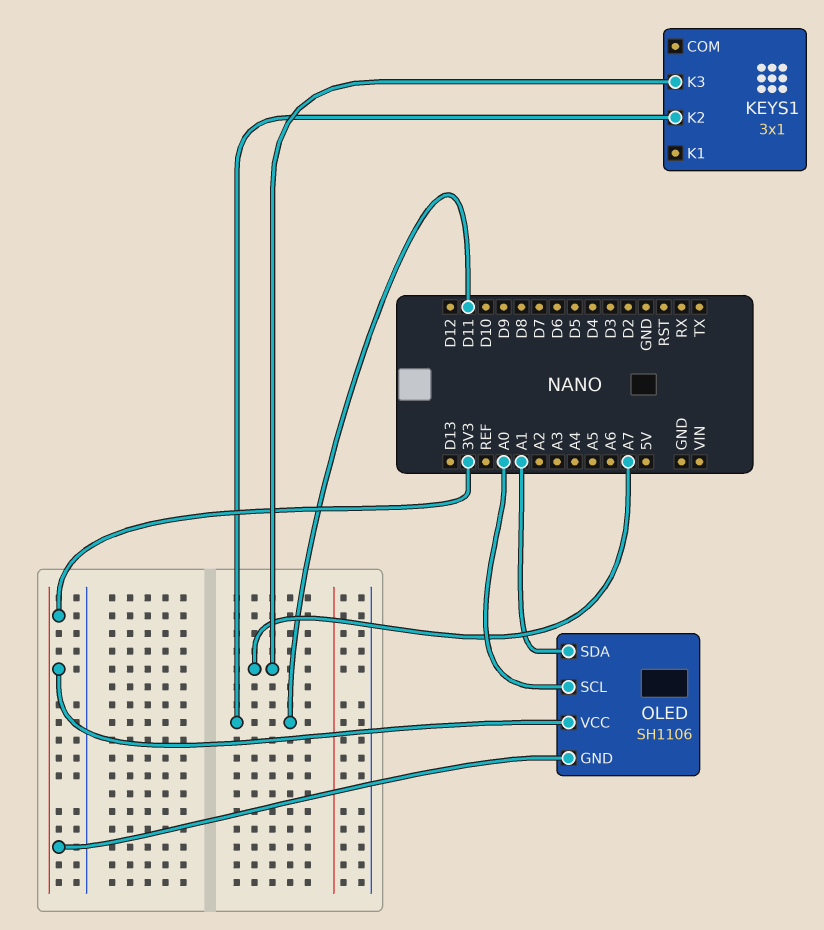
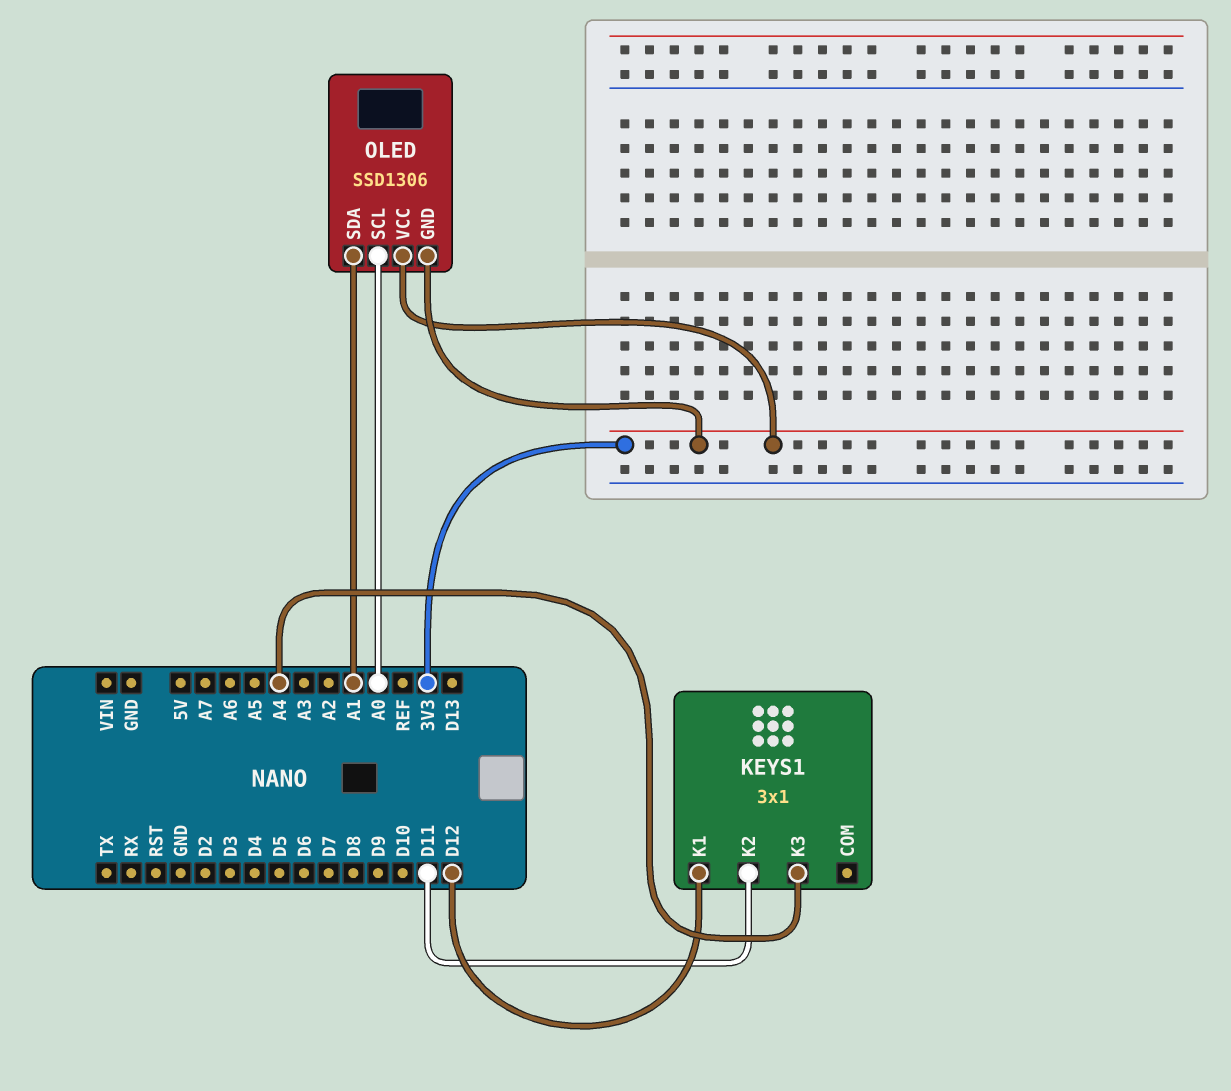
KEYS1 pin K1: none -> D12
KEYS1 pin K3: A7 -> A4
OLED: SH1106 -> SSD1306

